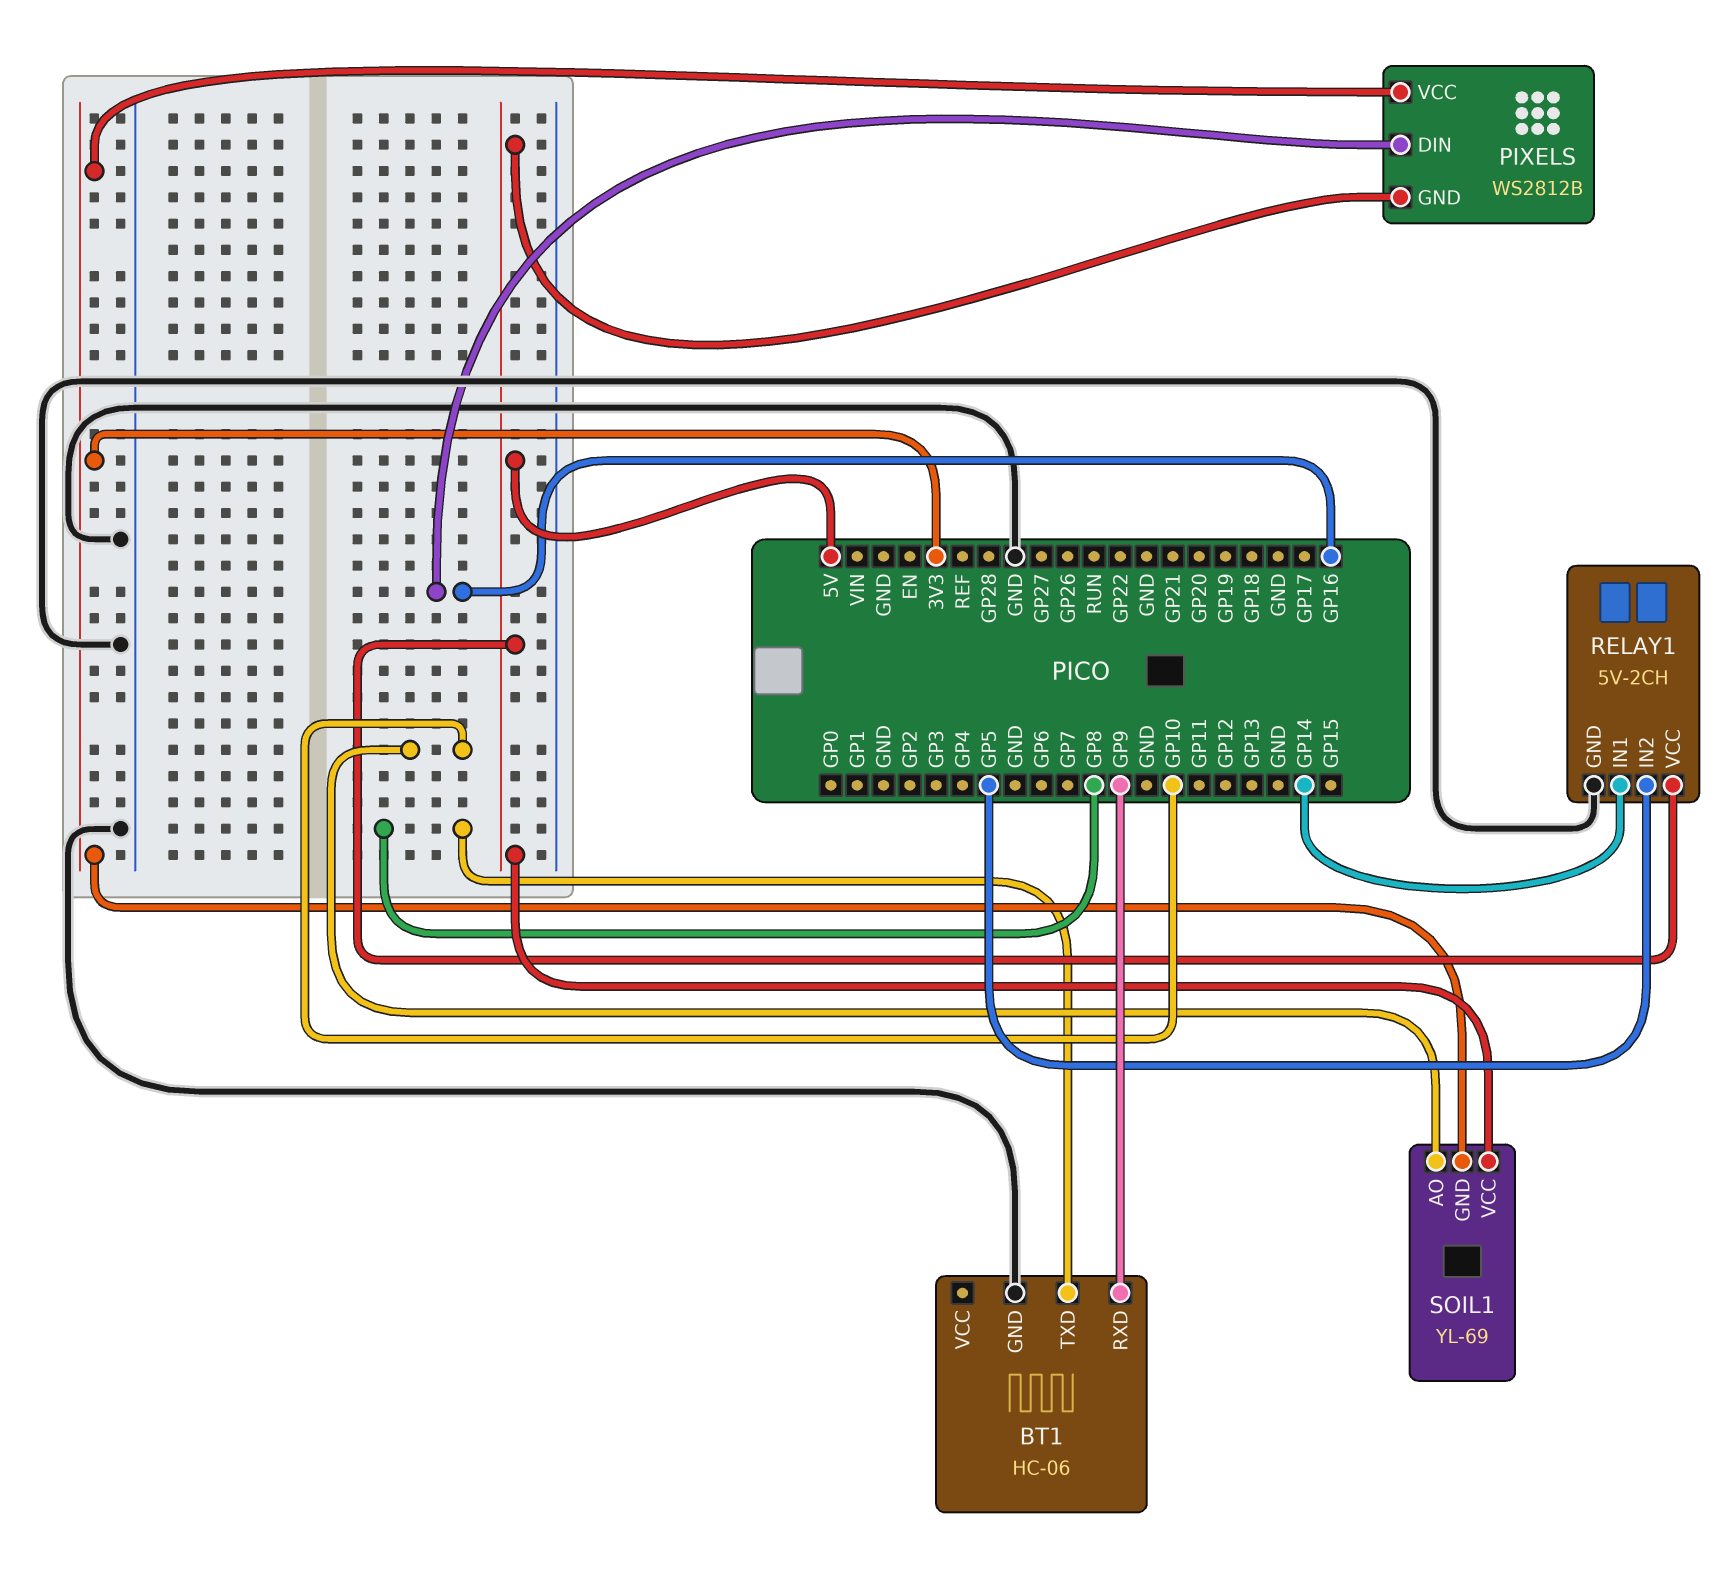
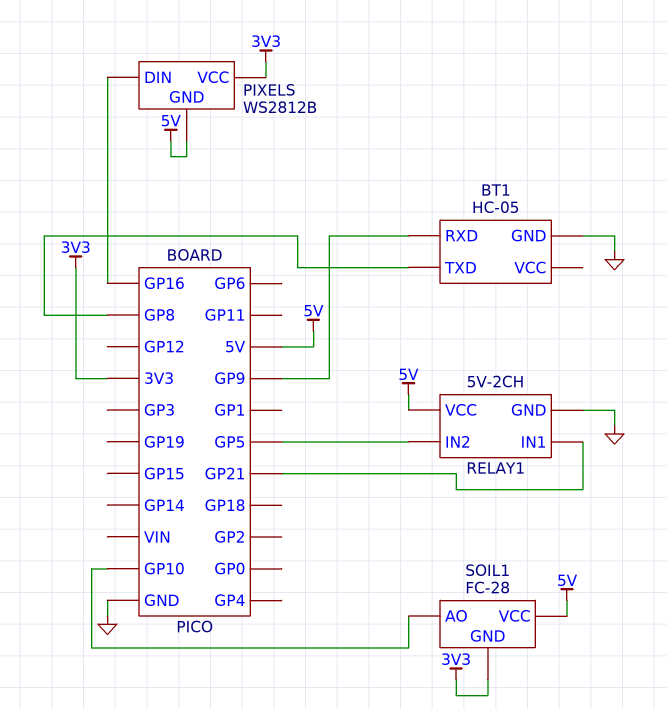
BT1: HC-06 -> HC-05
RELAY1 pin IN1: GP14 -> GP21
SOIL1: YL-69 -> FC-28

